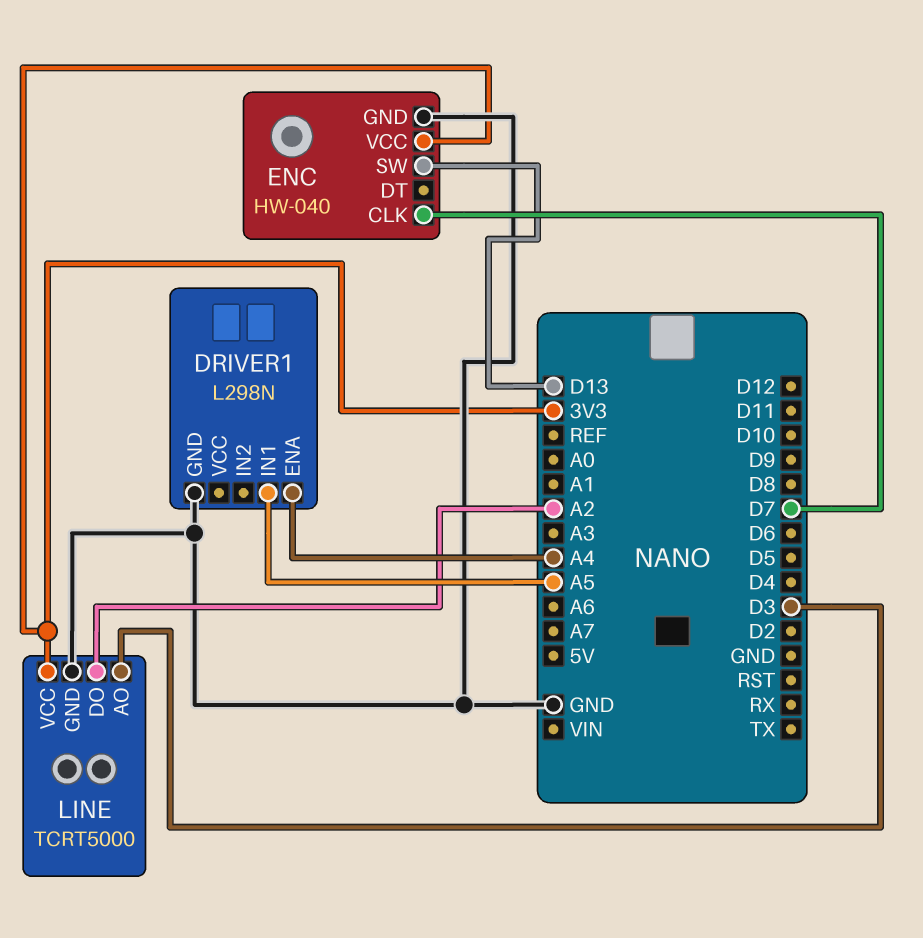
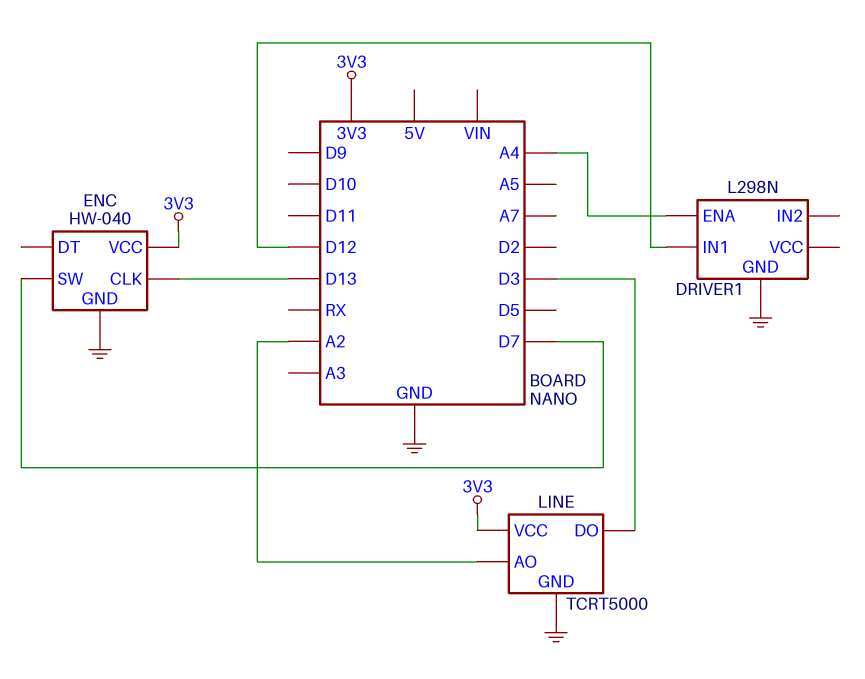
DRIVER1 pin IN1: A5 -> D12
ENC pin CLK: D7 -> D13
ENC pin SW: D13 -> D7
LINE pin AO: D3 -> A2
LINE pin DO: A2 -> D3

